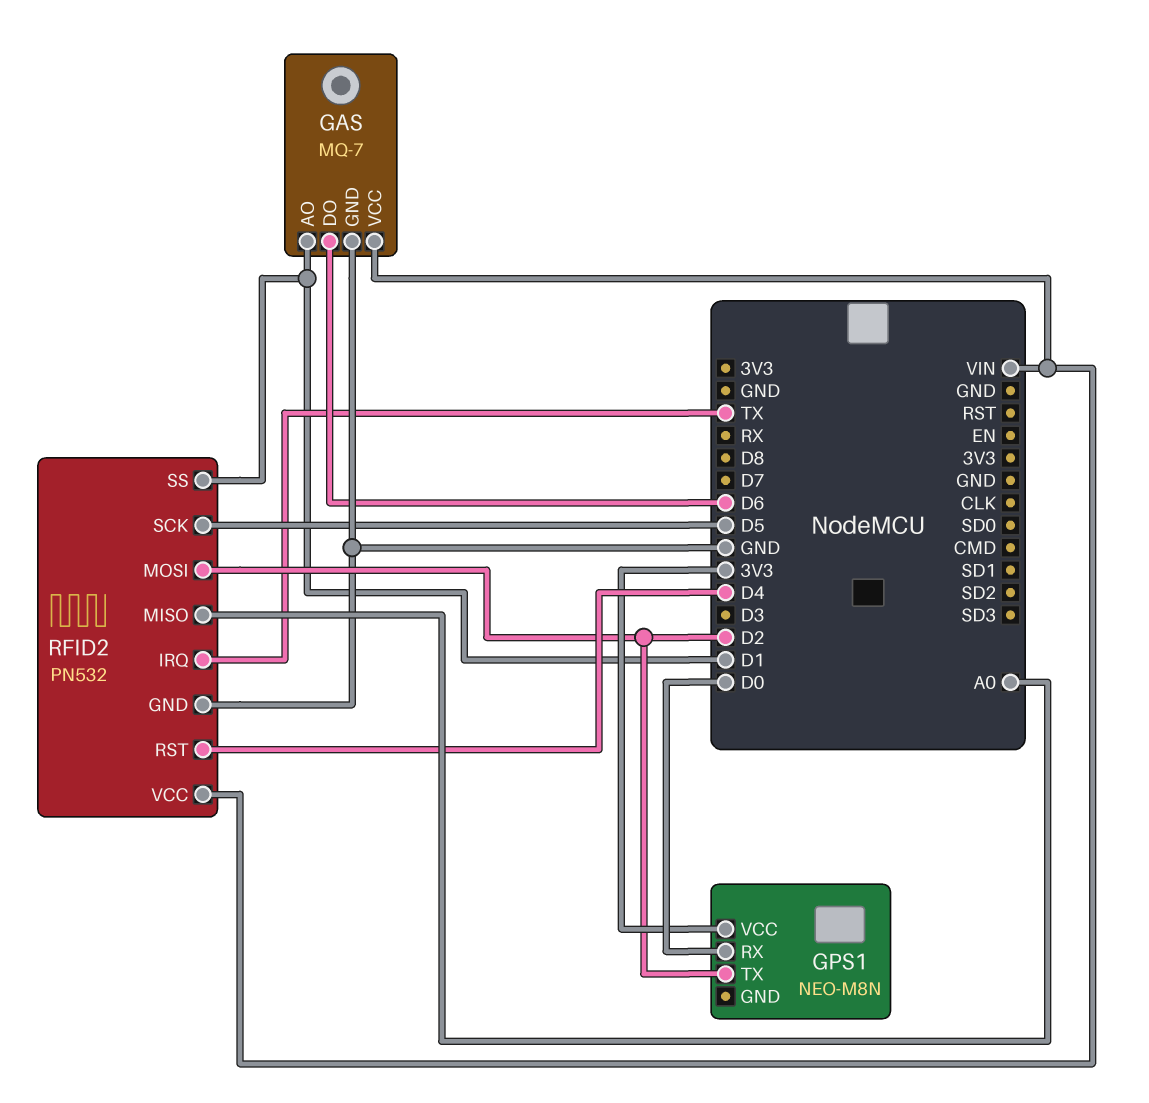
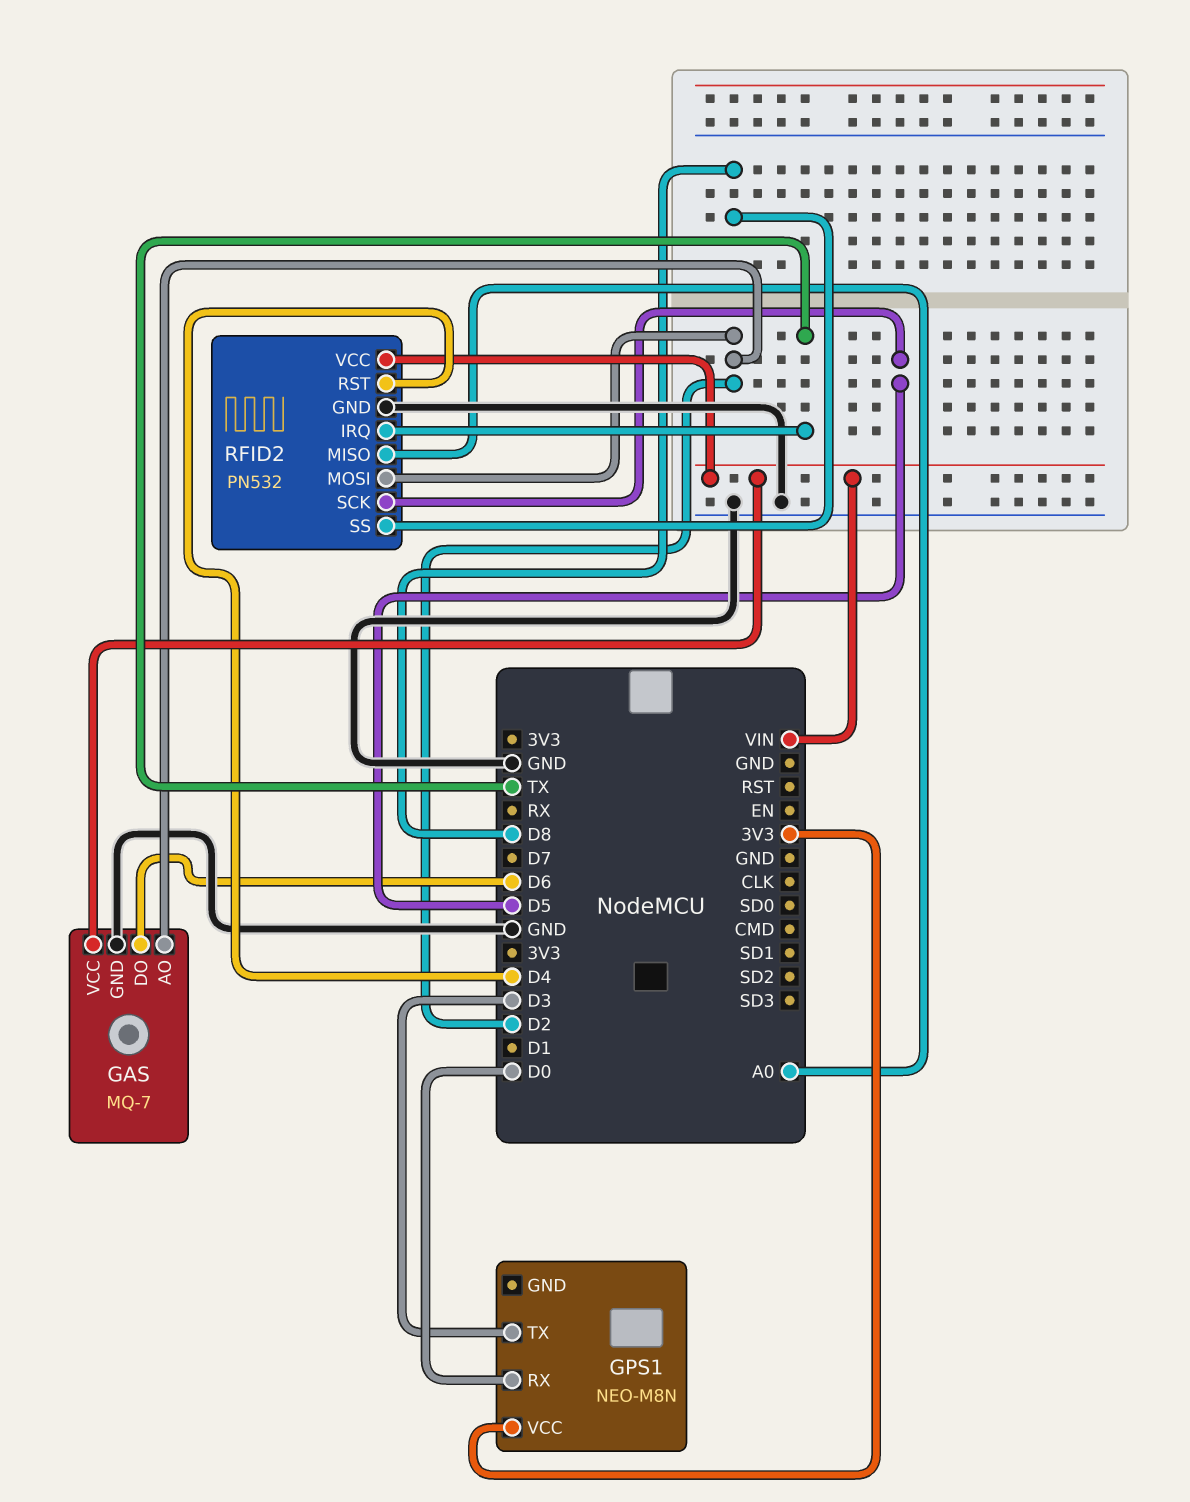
GAS pin AO: D1 -> D2
GPS1 pin TX: D2 -> D3
RFID2 pin SS: D1 -> D8

